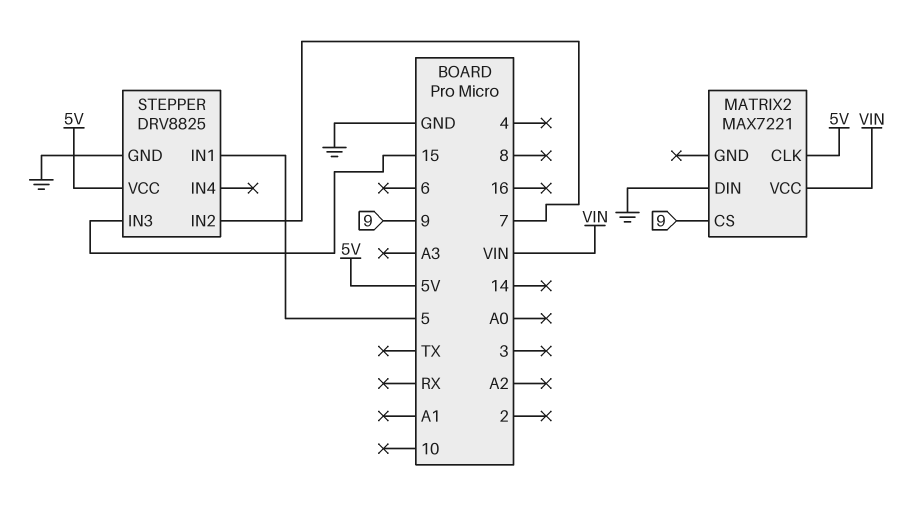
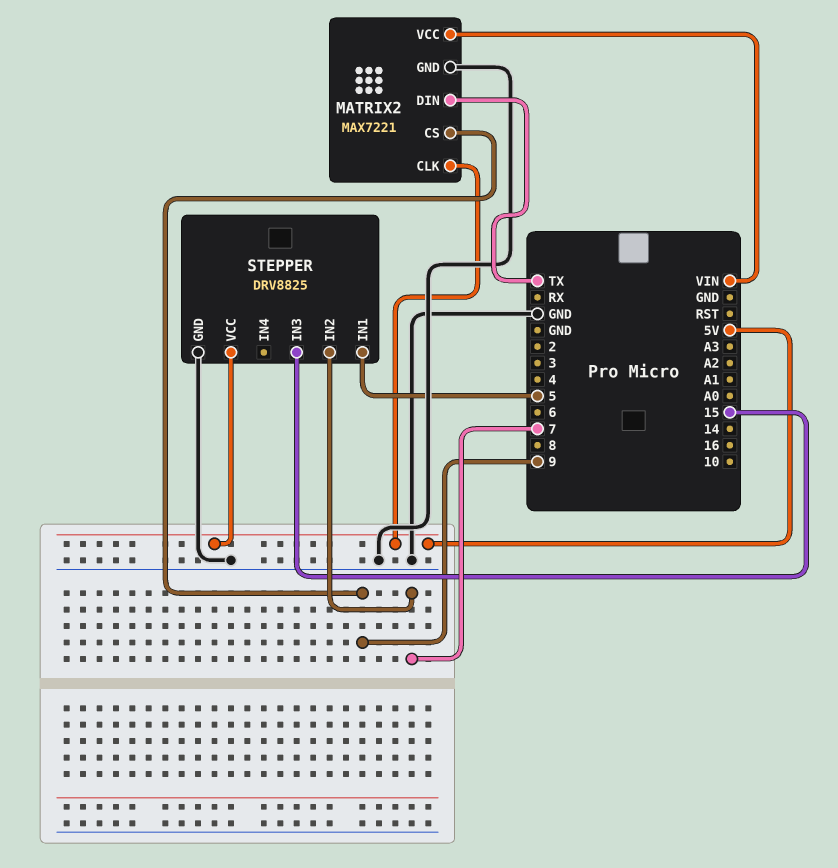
MATRIX2 pin DIN: GND -> TX
MATRIX2 pin GND: none -> GND

